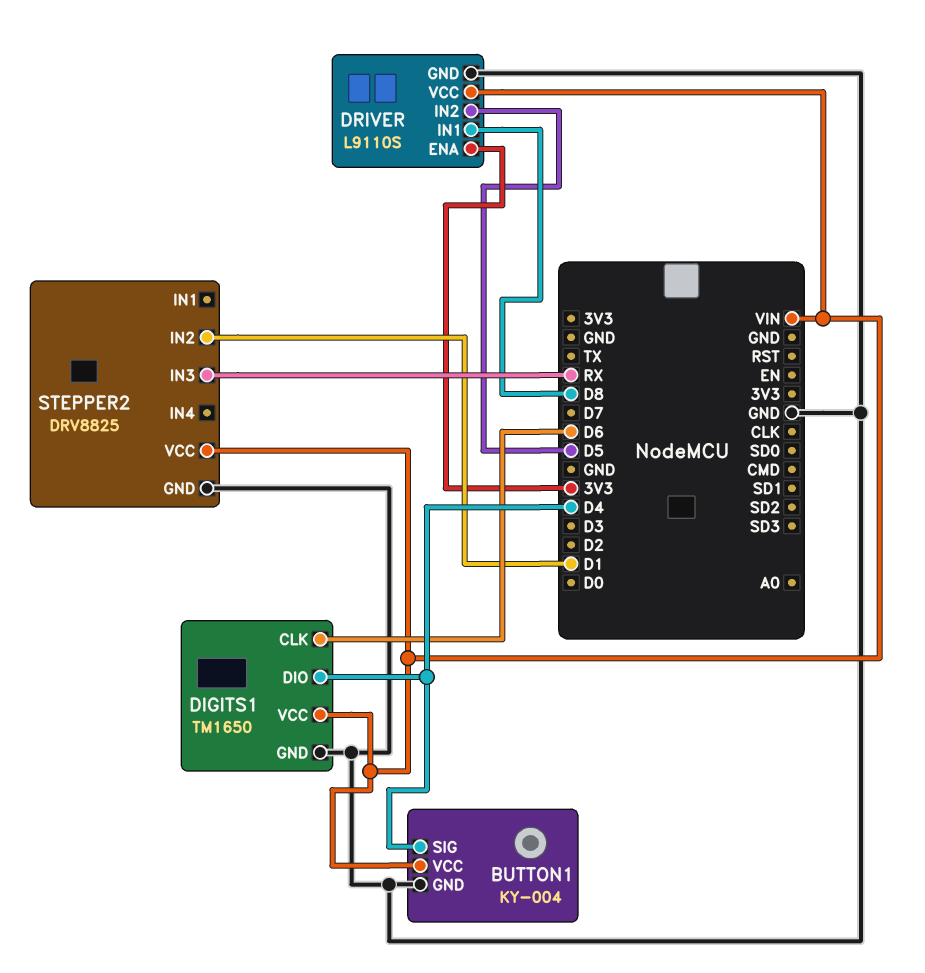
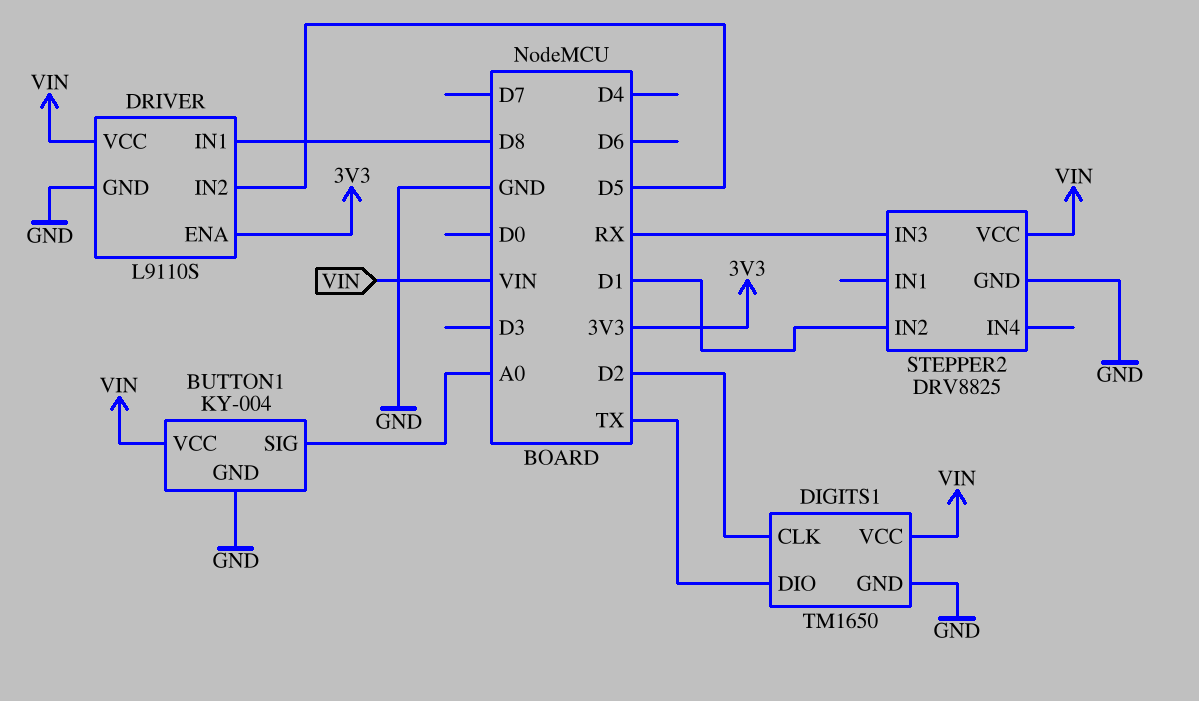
BUTTON1 pin SIG: D4 -> A0
DIGITS1 pin CLK: D6 -> D2
DIGITS1 pin DIO: D4 -> TX

